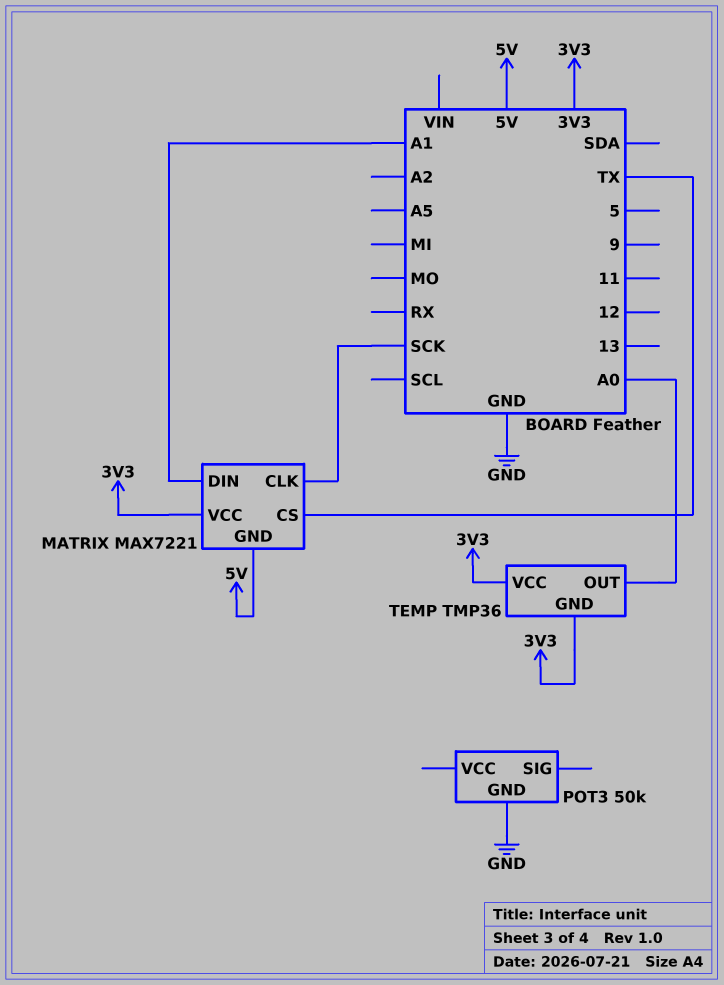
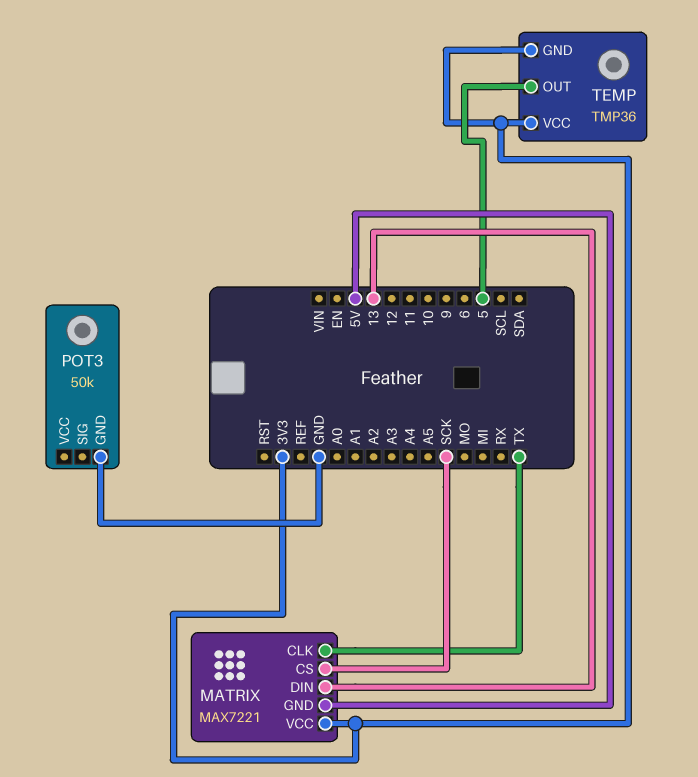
MATRIX pin CLK: SCK -> TX
MATRIX pin CS: TX -> SCK
MATRIX pin DIN: A1 -> 13
TEMP pin OUT: A0 -> 5

